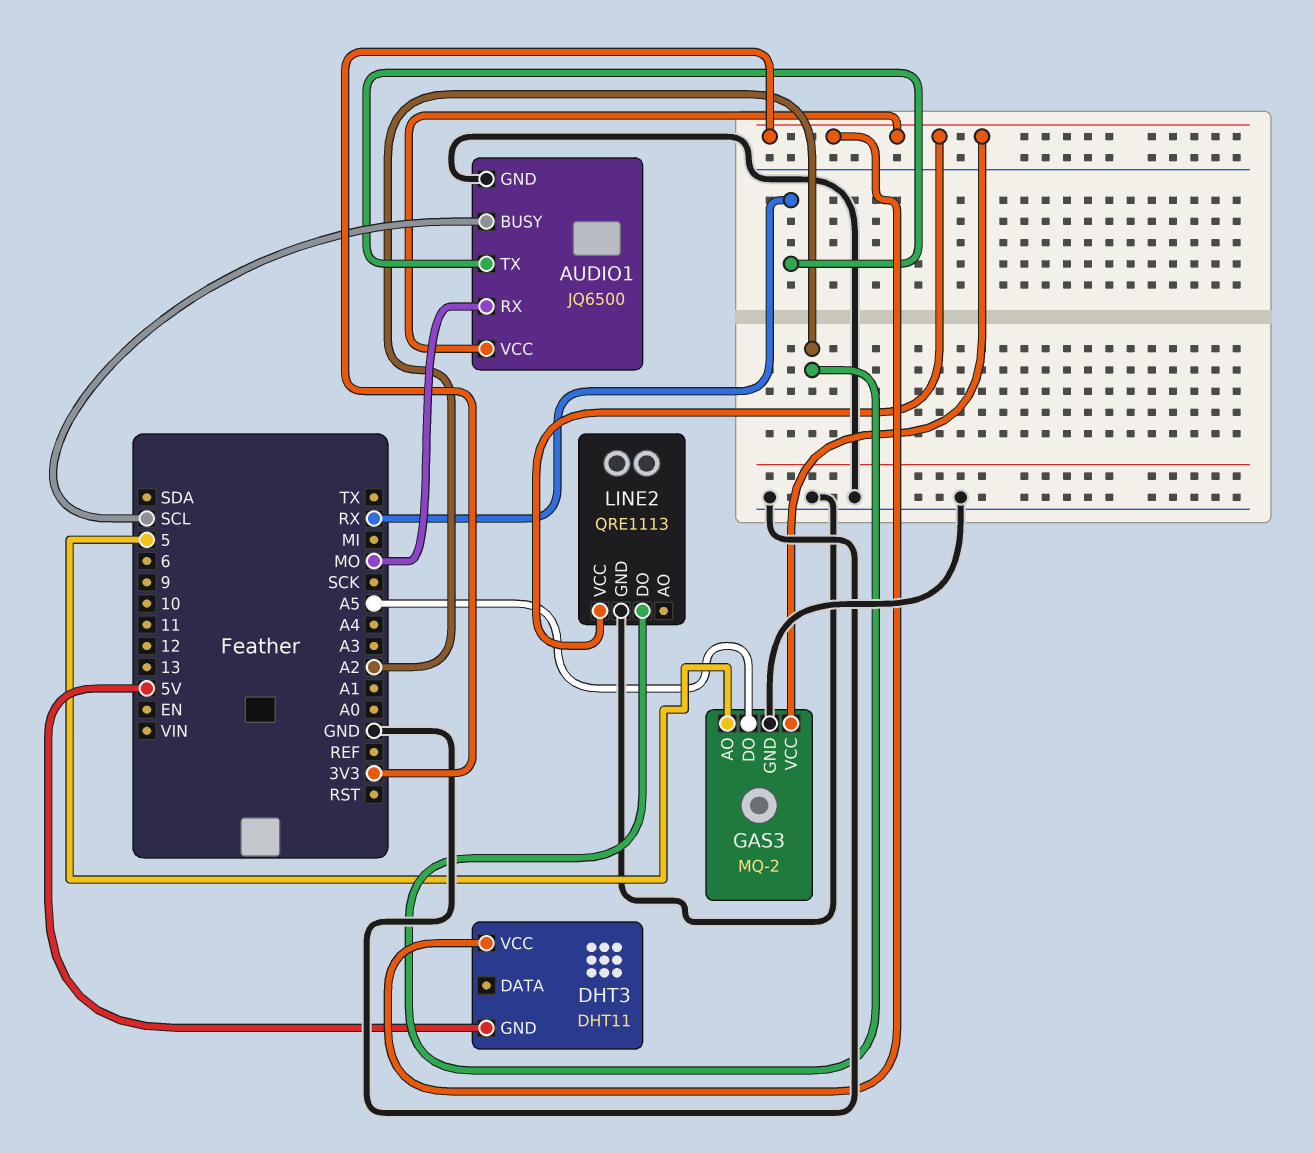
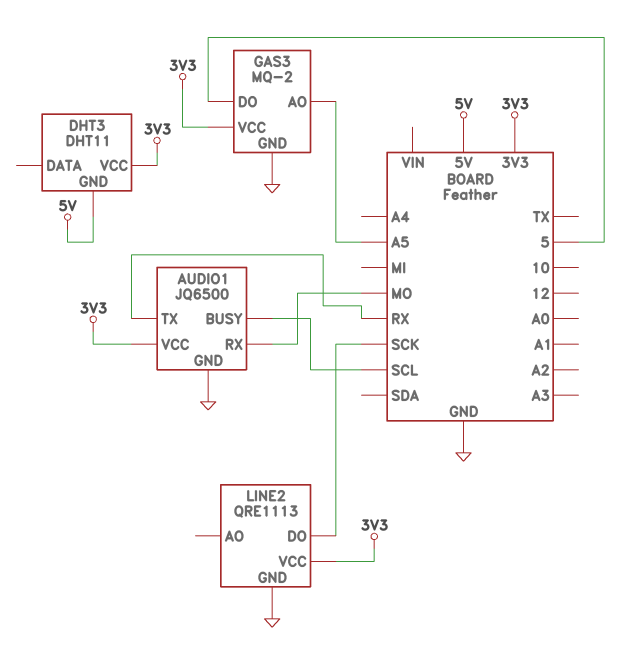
GAS3 pin AO: 5 -> A5
GAS3 pin DO: A5 -> 5
LINE2 pin DO: A2 -> SCK

